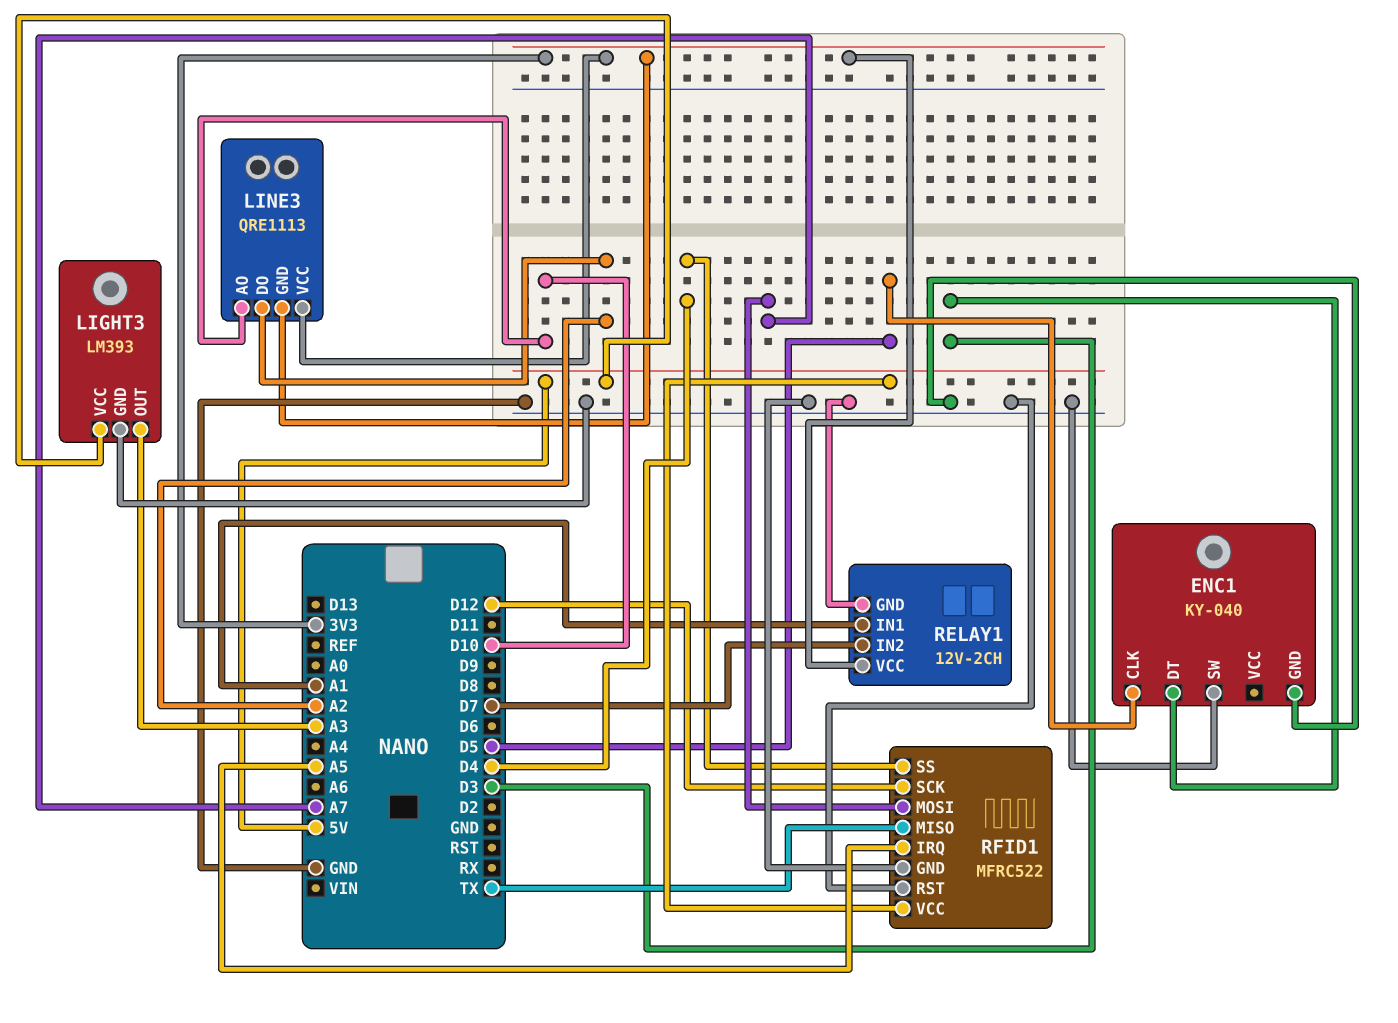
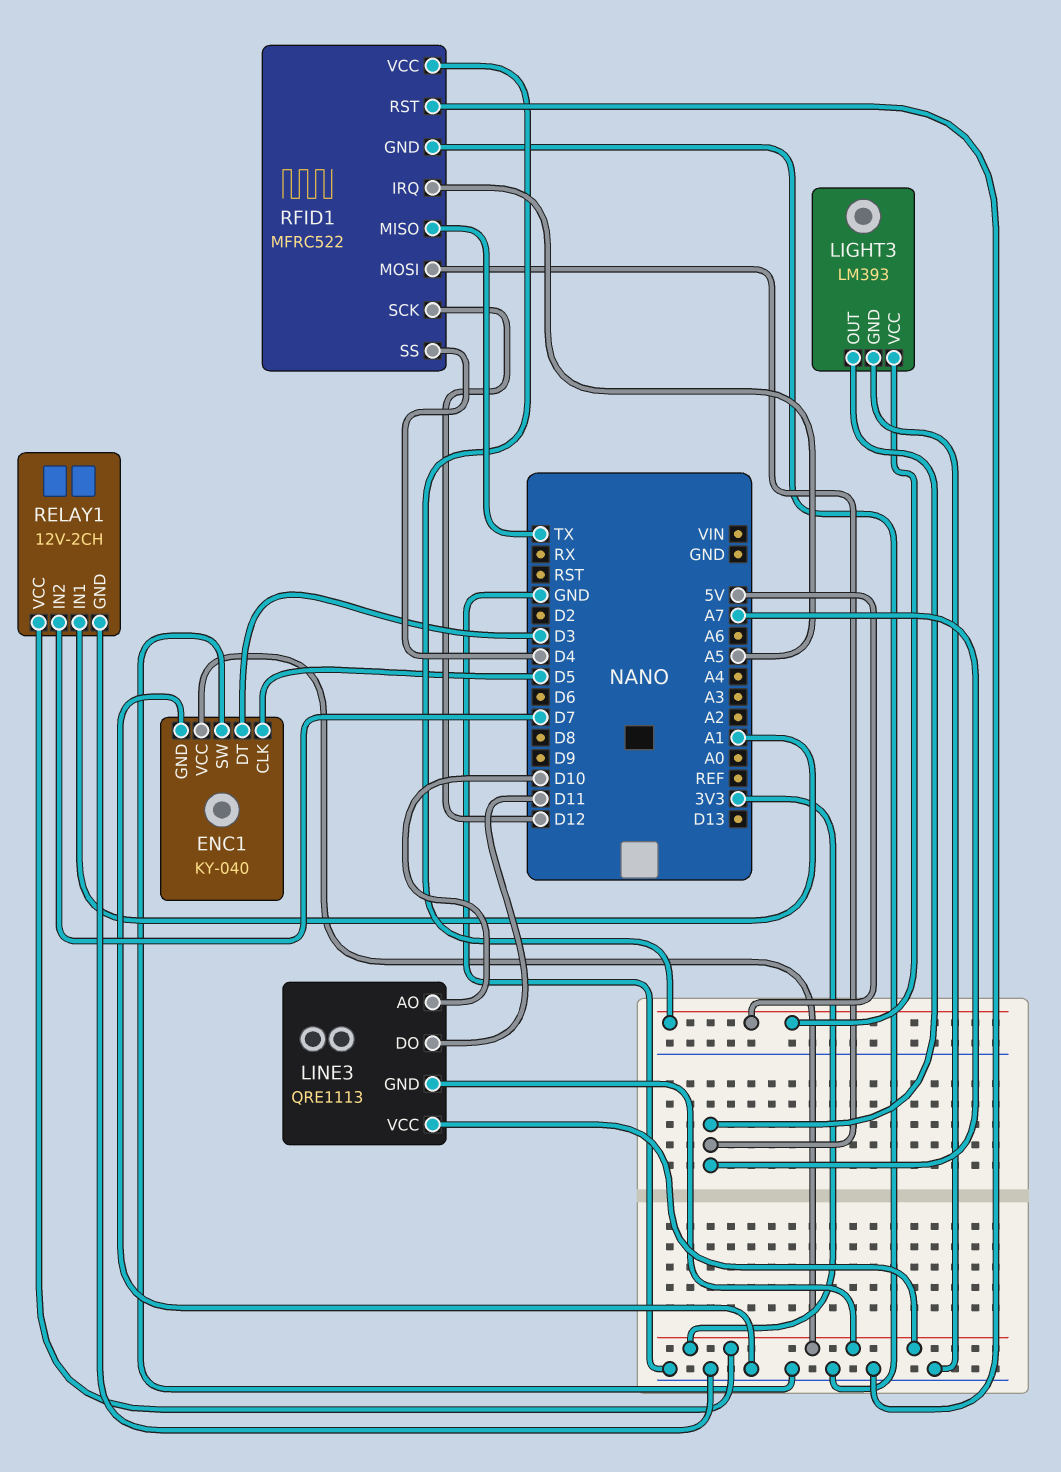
ENC1 pin VCC: none -> 3V3
LIGHT3 pin OUT: A3 -> A7
LINE3 pin DO: A2 -> D11

